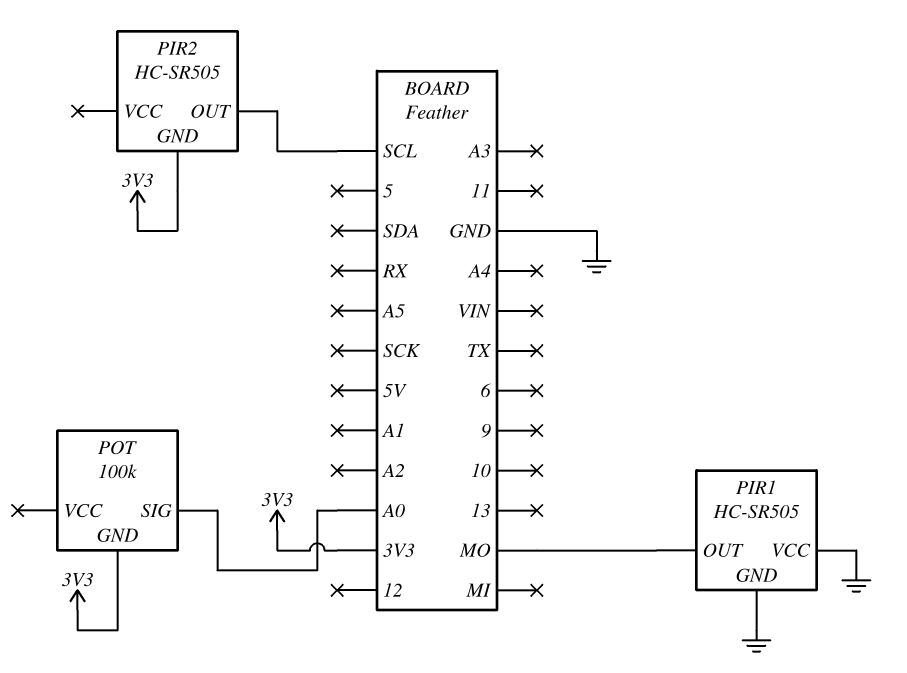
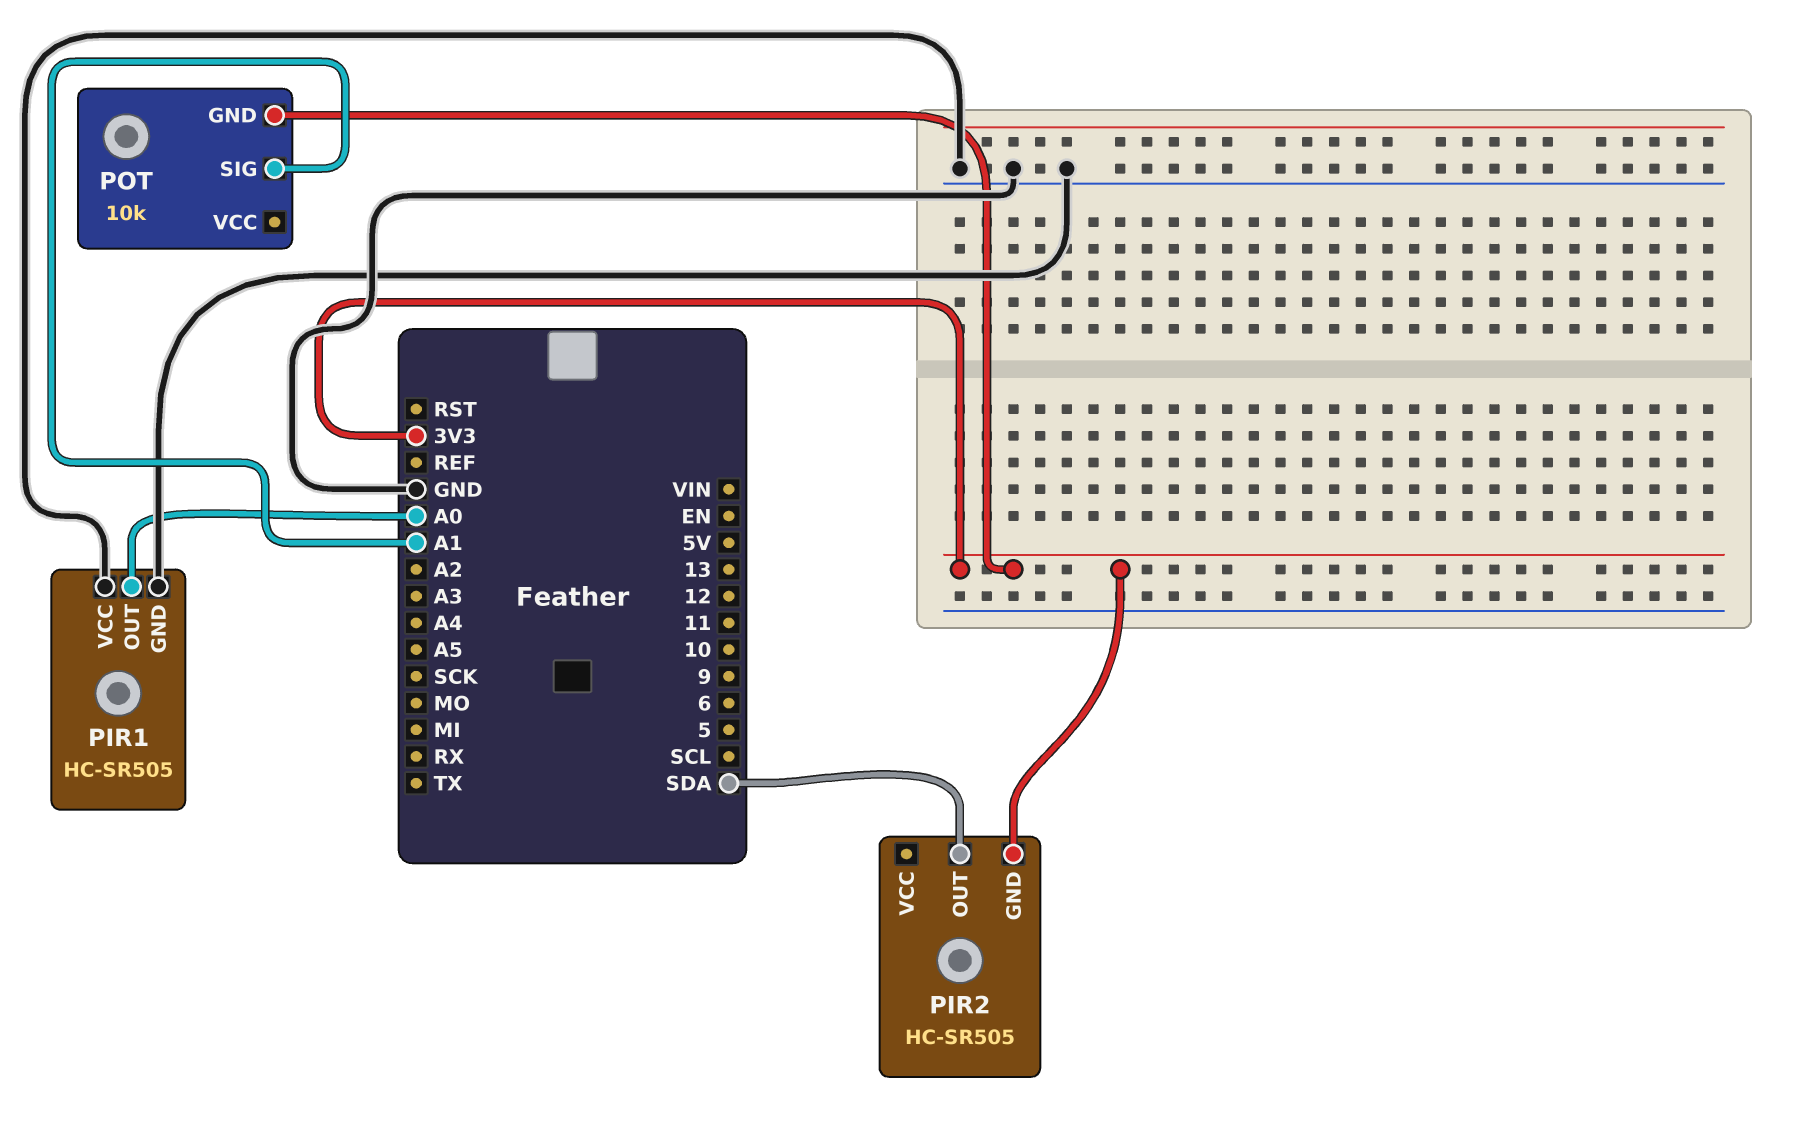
PIR1 pin OUT: MO -> A0
PIR2 pin OUT: SCL -> SDA
POT: 100k -> 10k
POT pin SIG: A0 -> A1

